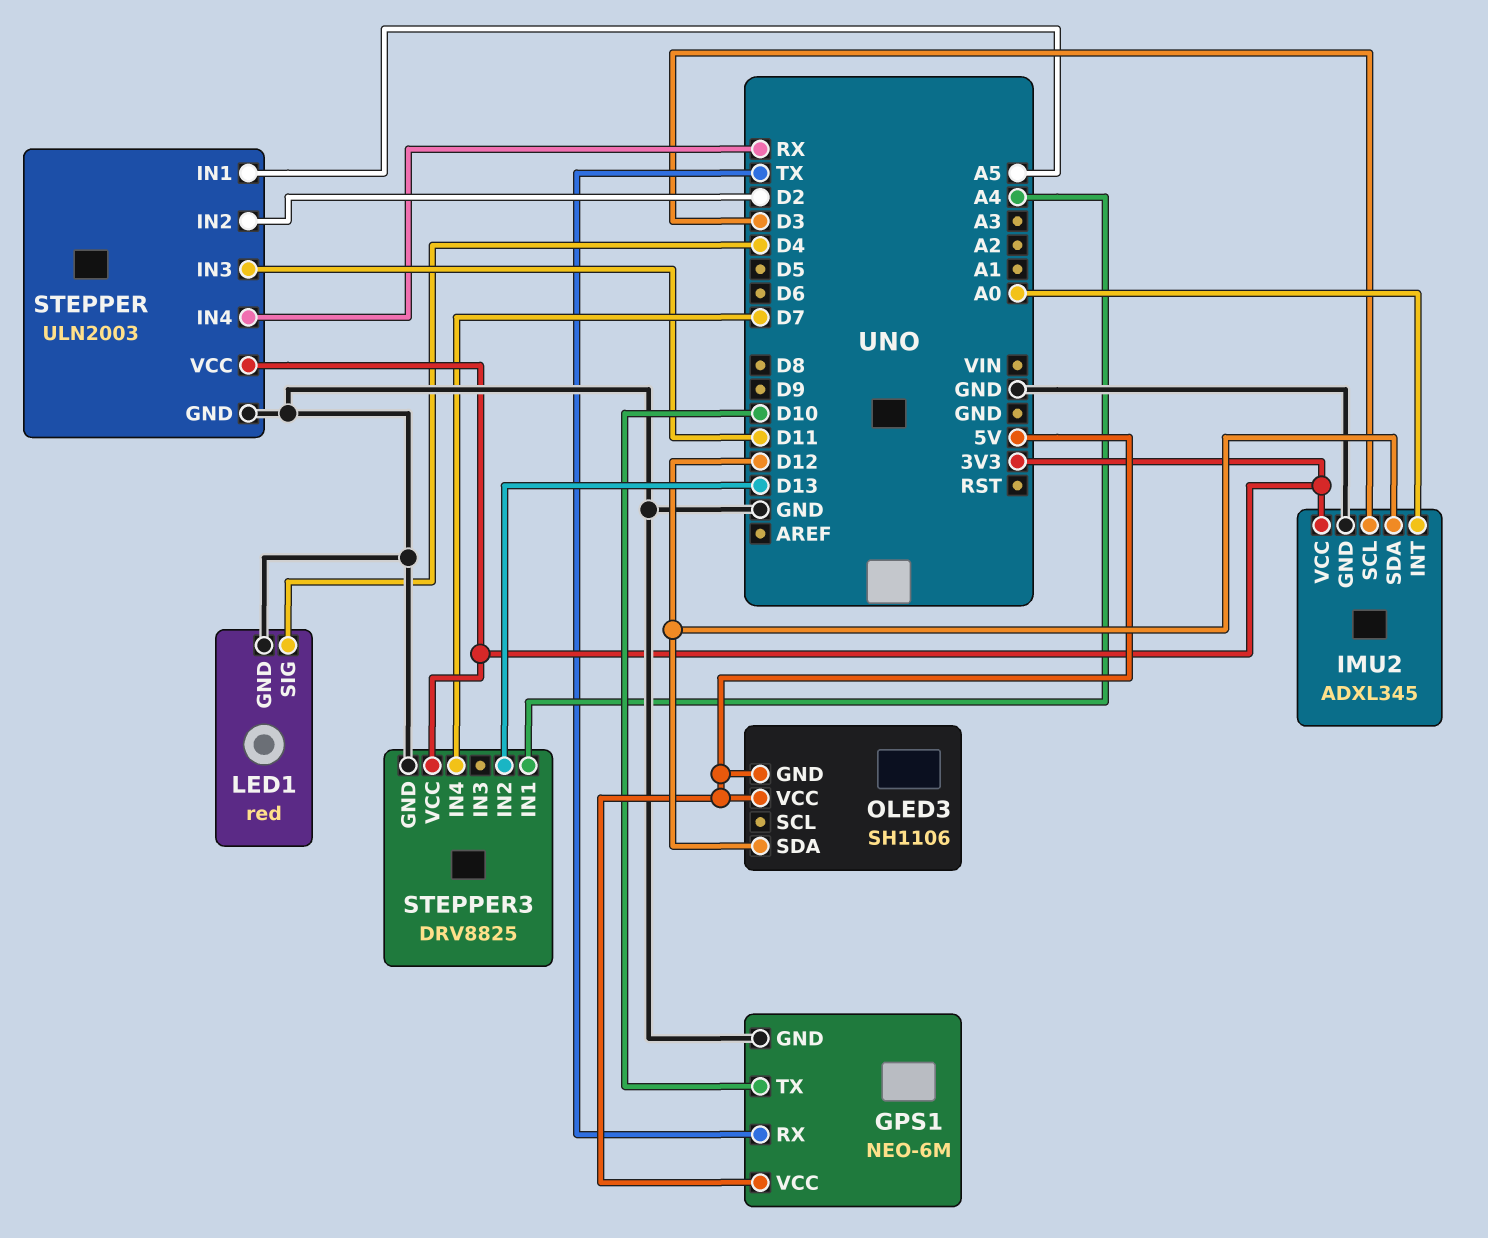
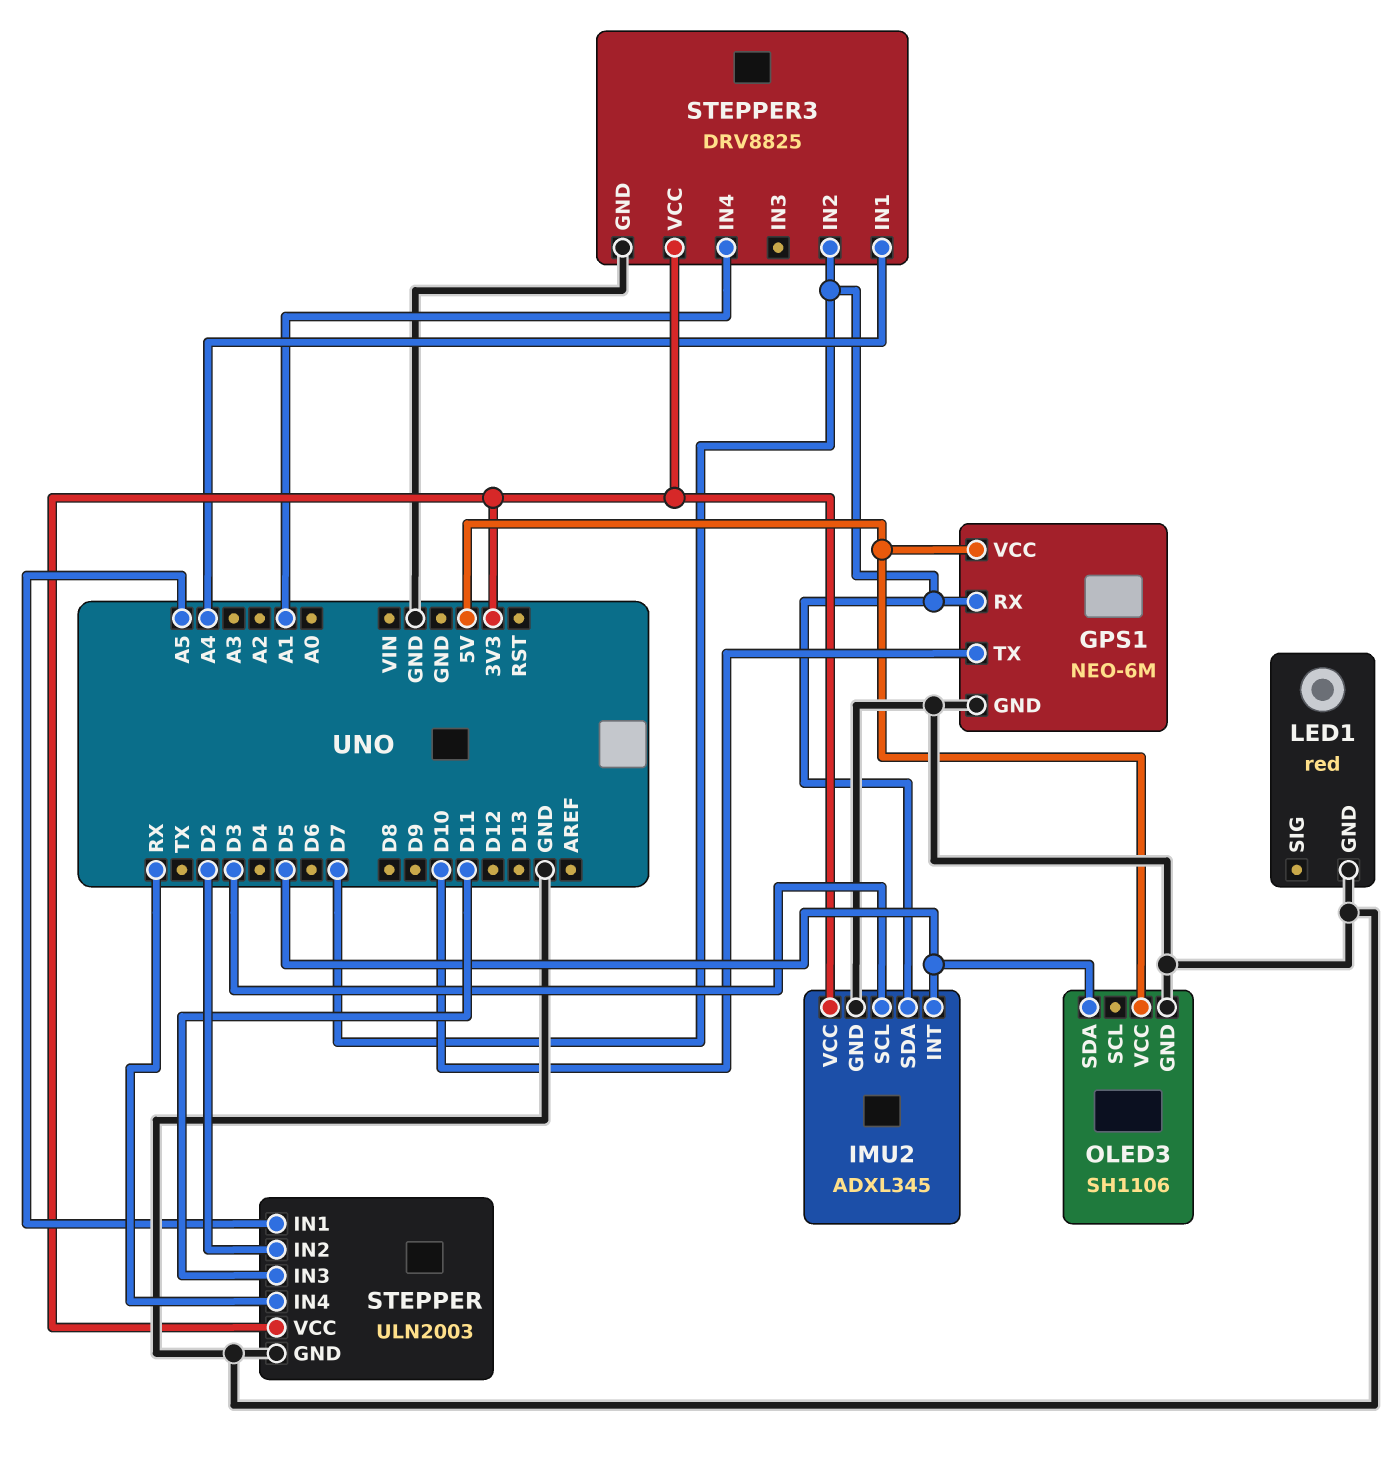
GPS1 pin RX: TX -> D7
IMU2 pin INT: A0 -> D5
IMU2 pin SDA: D12 -> D7
LED1 pin SIG: D4 -> none
OLED3 pin GND: 5V -> GND
OLED3 pin SDA: D12 -> D5
STEPPER3 pin IN2: D13 -> D7
STEPPER3 pin IN4: D7 -> A1

